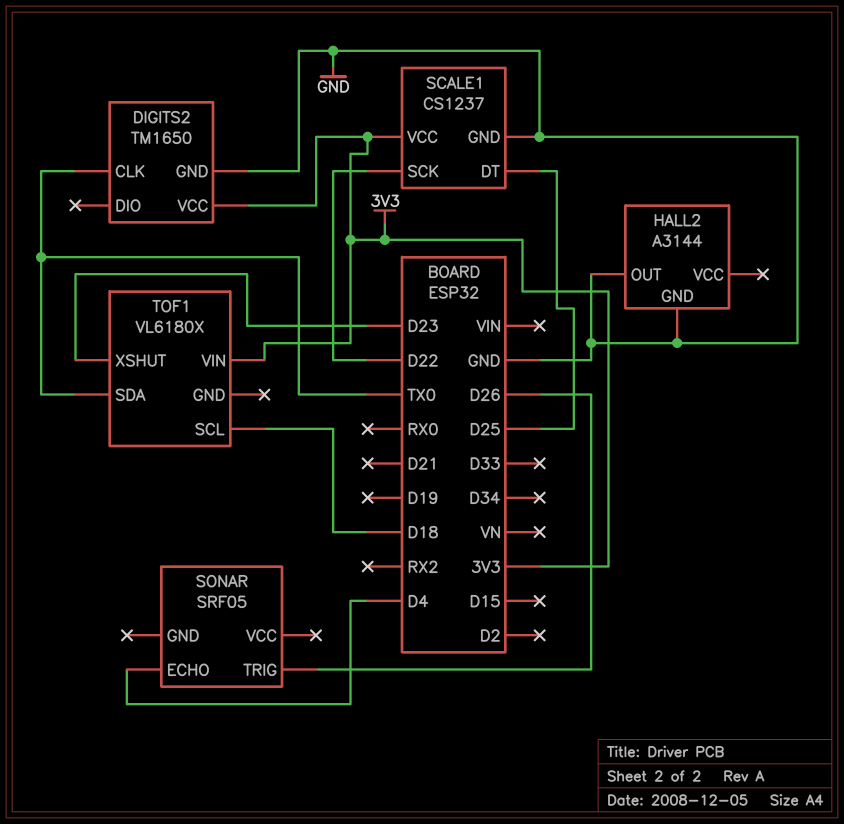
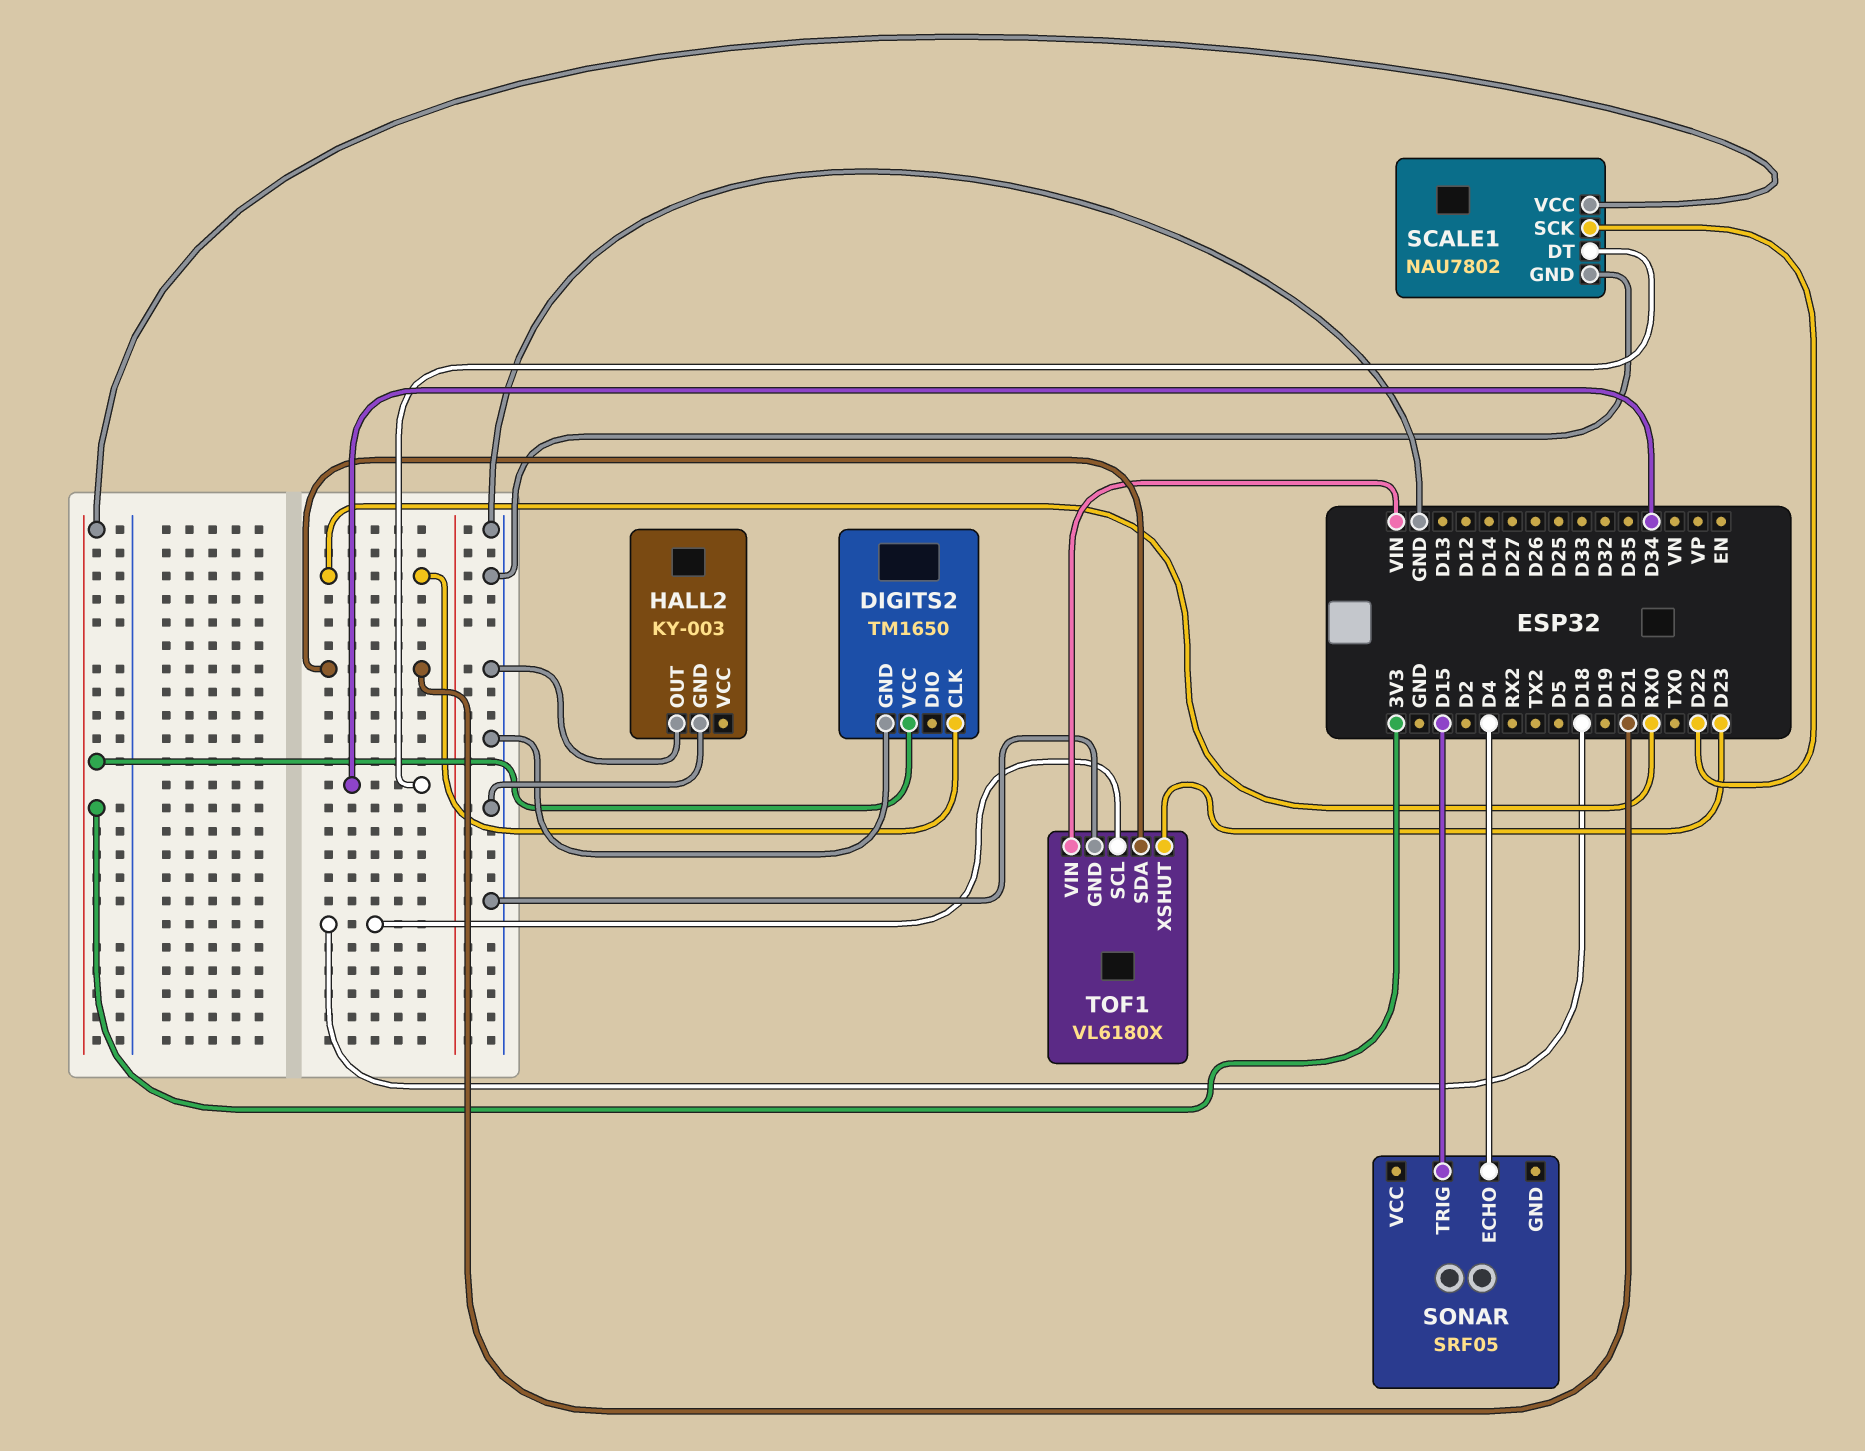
DIGITS2 pin CLK: TX0 -> RX0
HALL2: A3144 -> KY-003
SCALE1: CS1237 -> NAU7802
SCALE1 pin DT: D25 -> D34
SONAR pin TRIG: D26 -> D15
TOF1 pin GND: none -> GND
TOF1 pin SDA: TX0 -> D21
TOF1 pin VIN: 3V3 -> VIN

